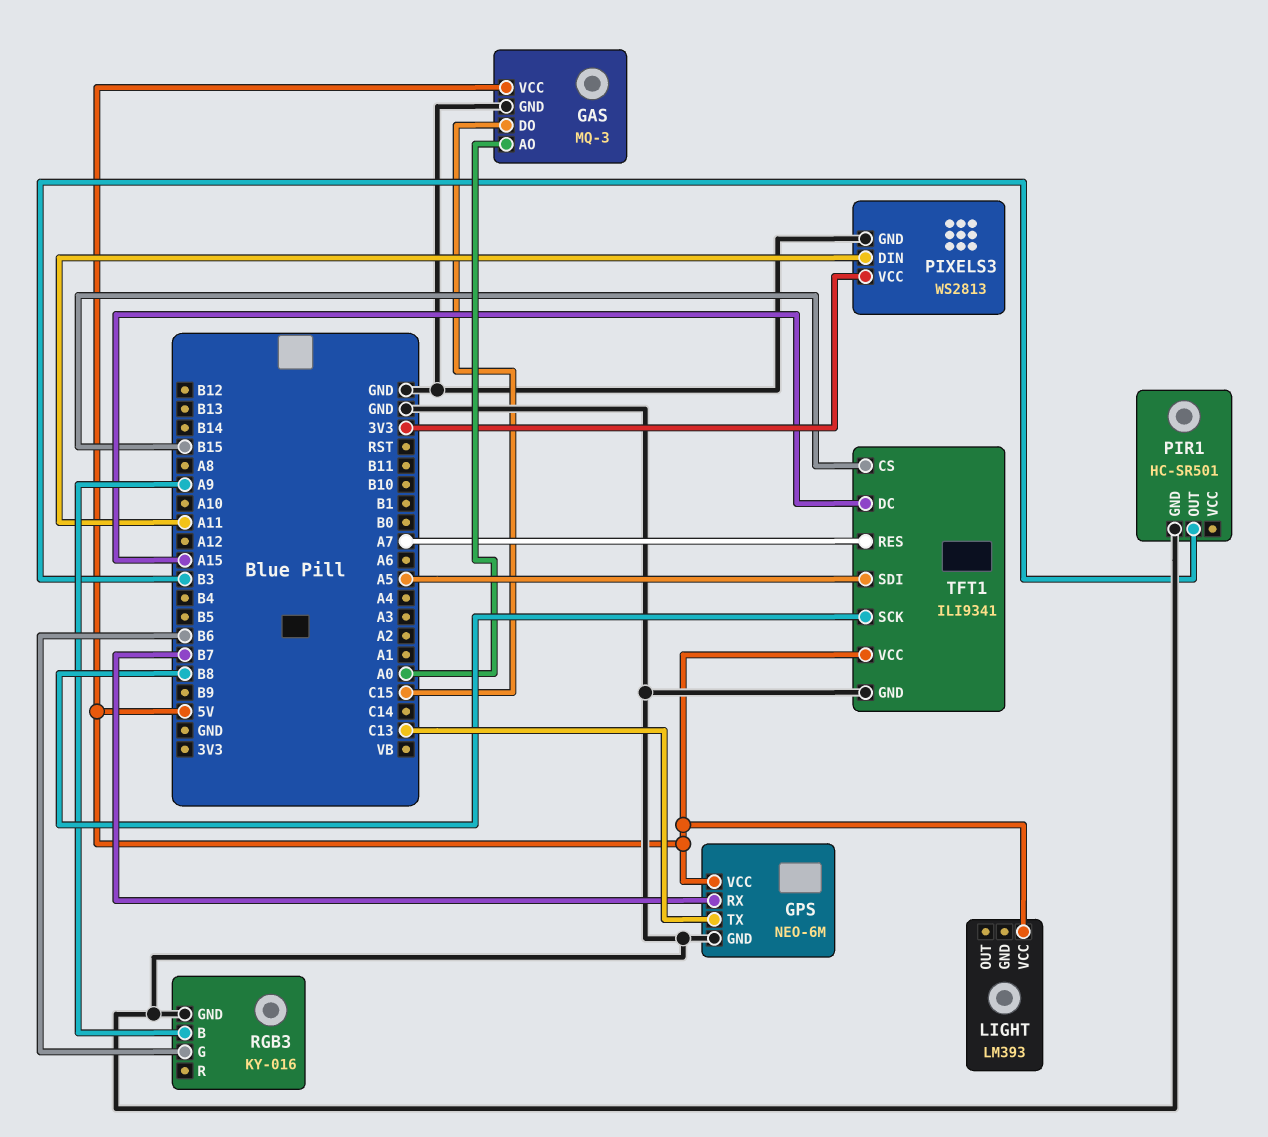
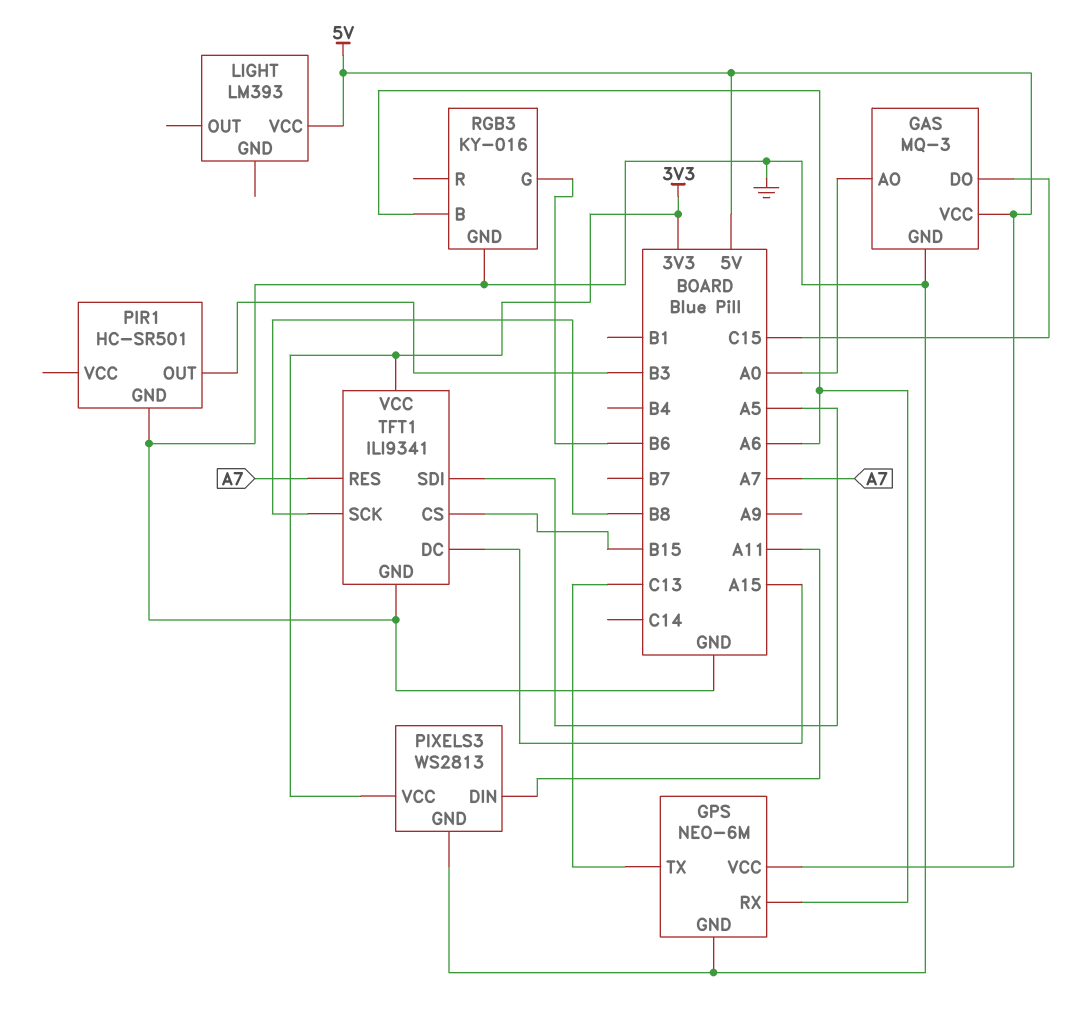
GPS pin RX: B7 -> A6
RGB3 pin B: A9 -> A6
TFT1 pin VCC: 5V -> 3V3

